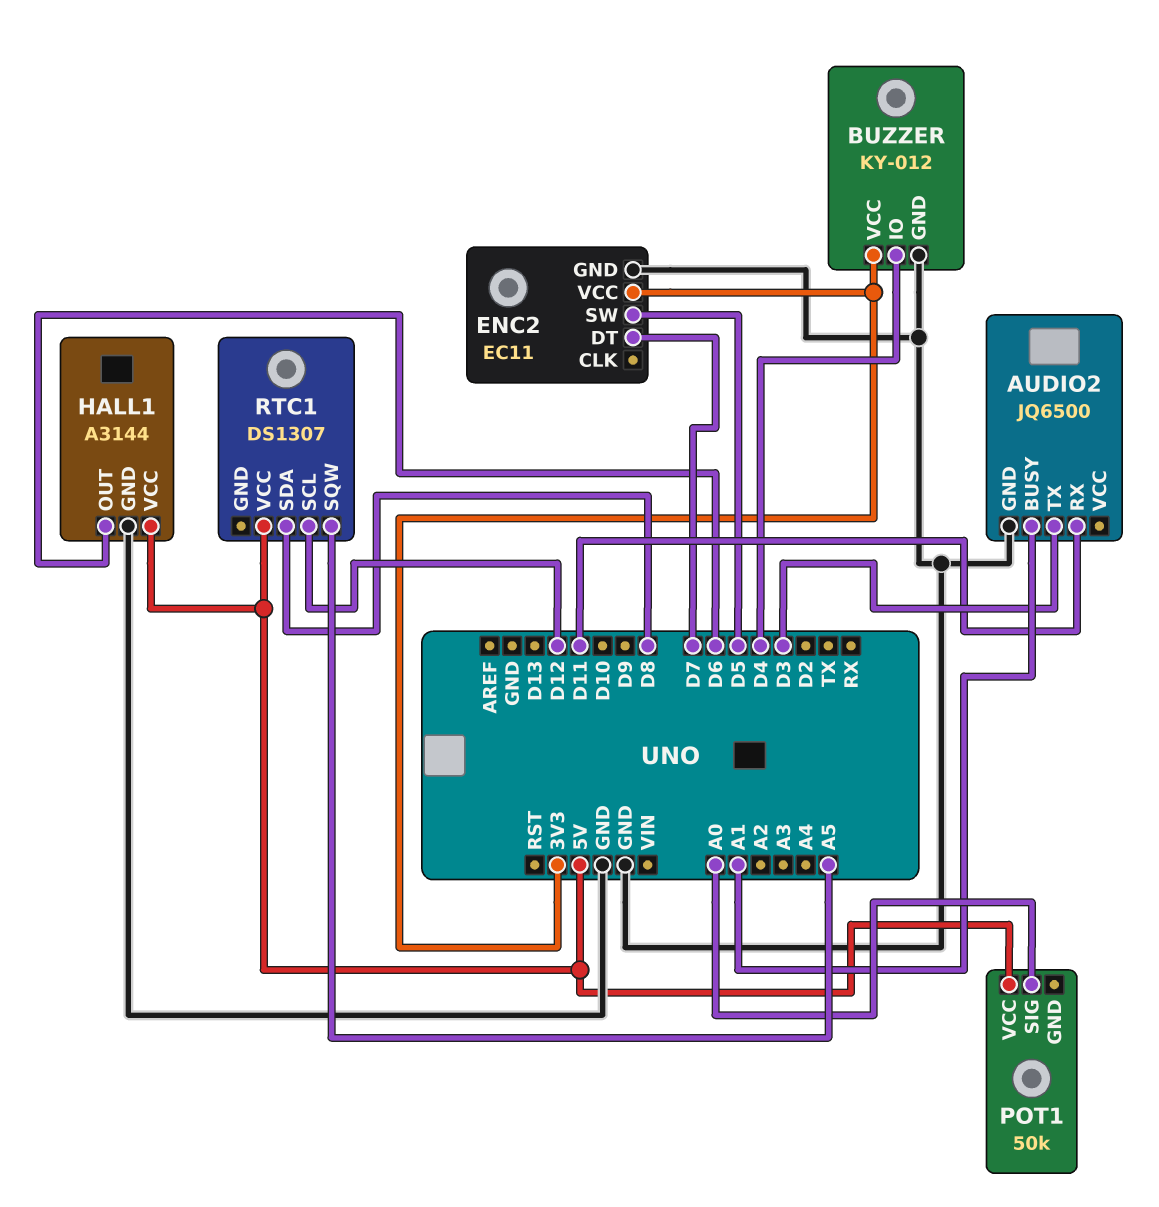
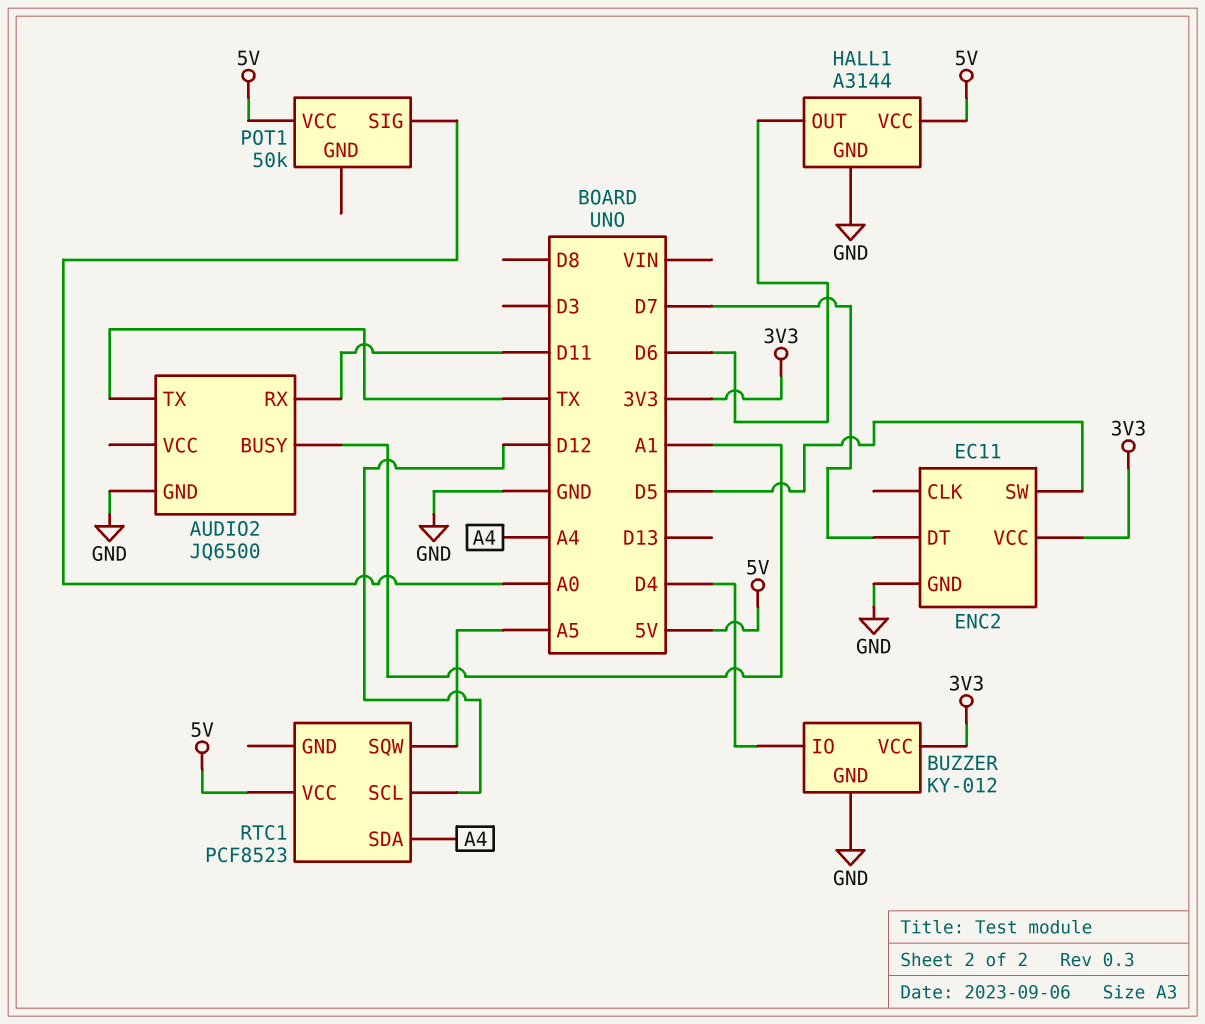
AUDIO2 pin TX: D3 -> TX
RTC1: DS1307 -> PCF8523
RTC1 pin SDA: D8 -> A4

